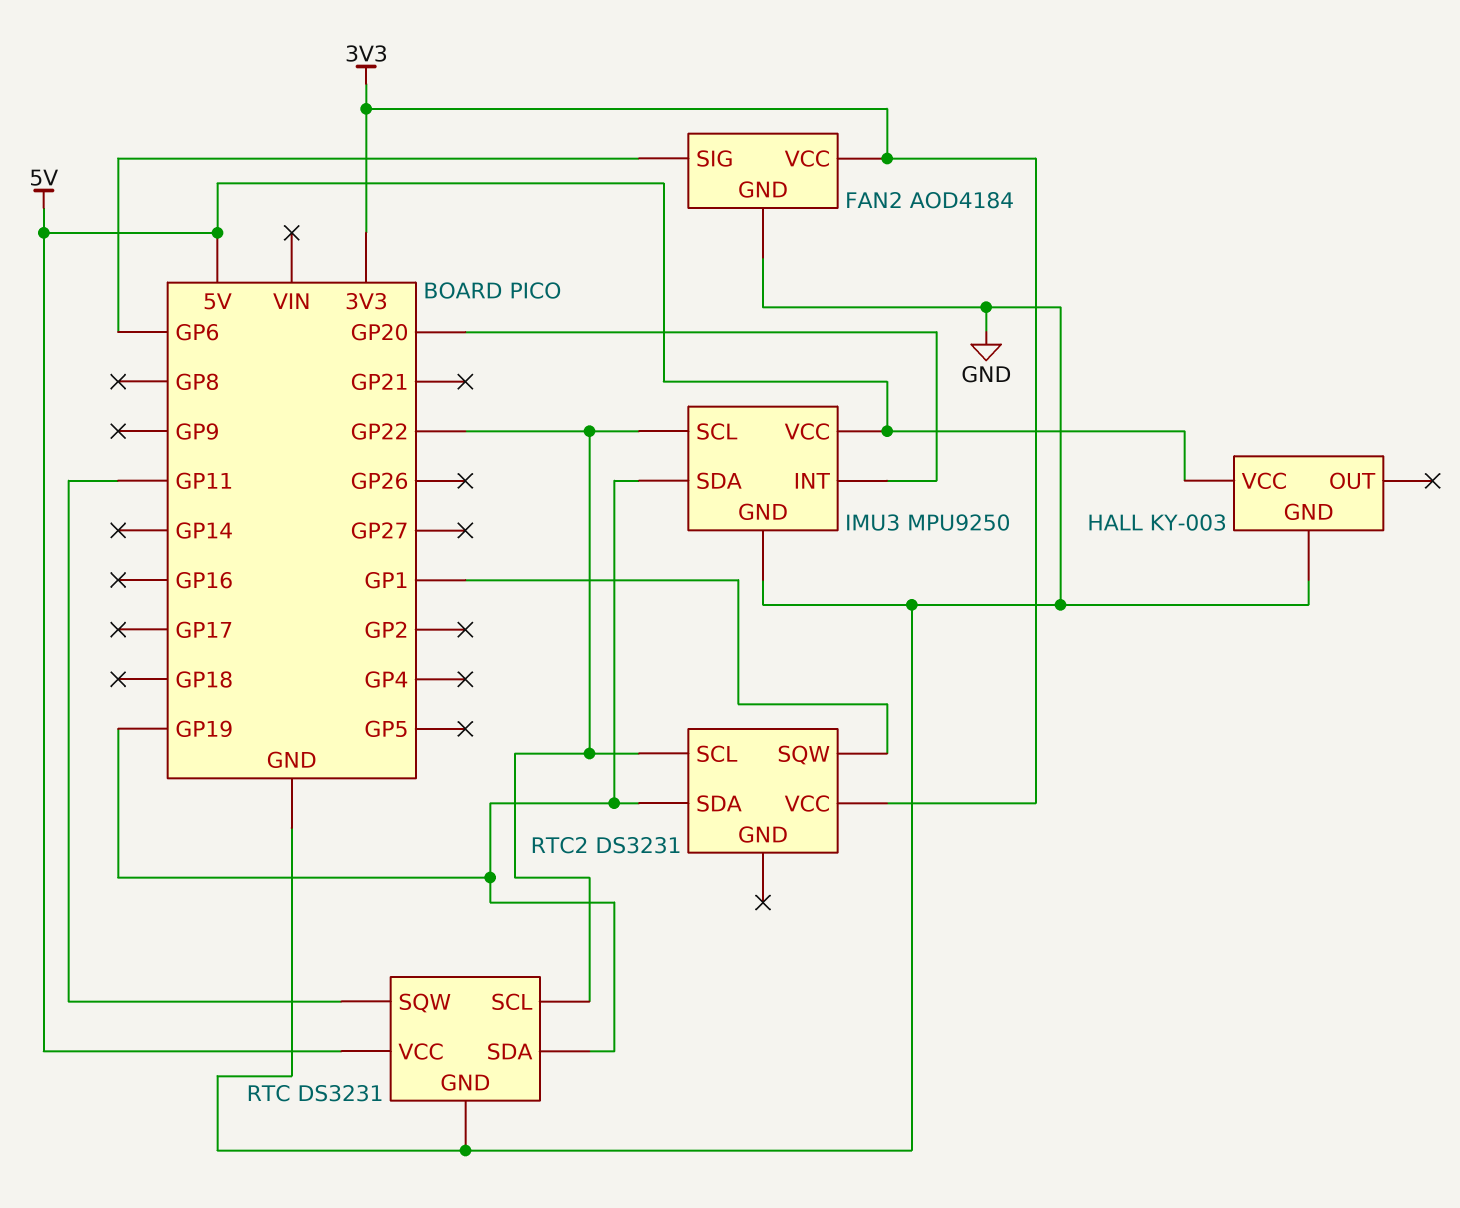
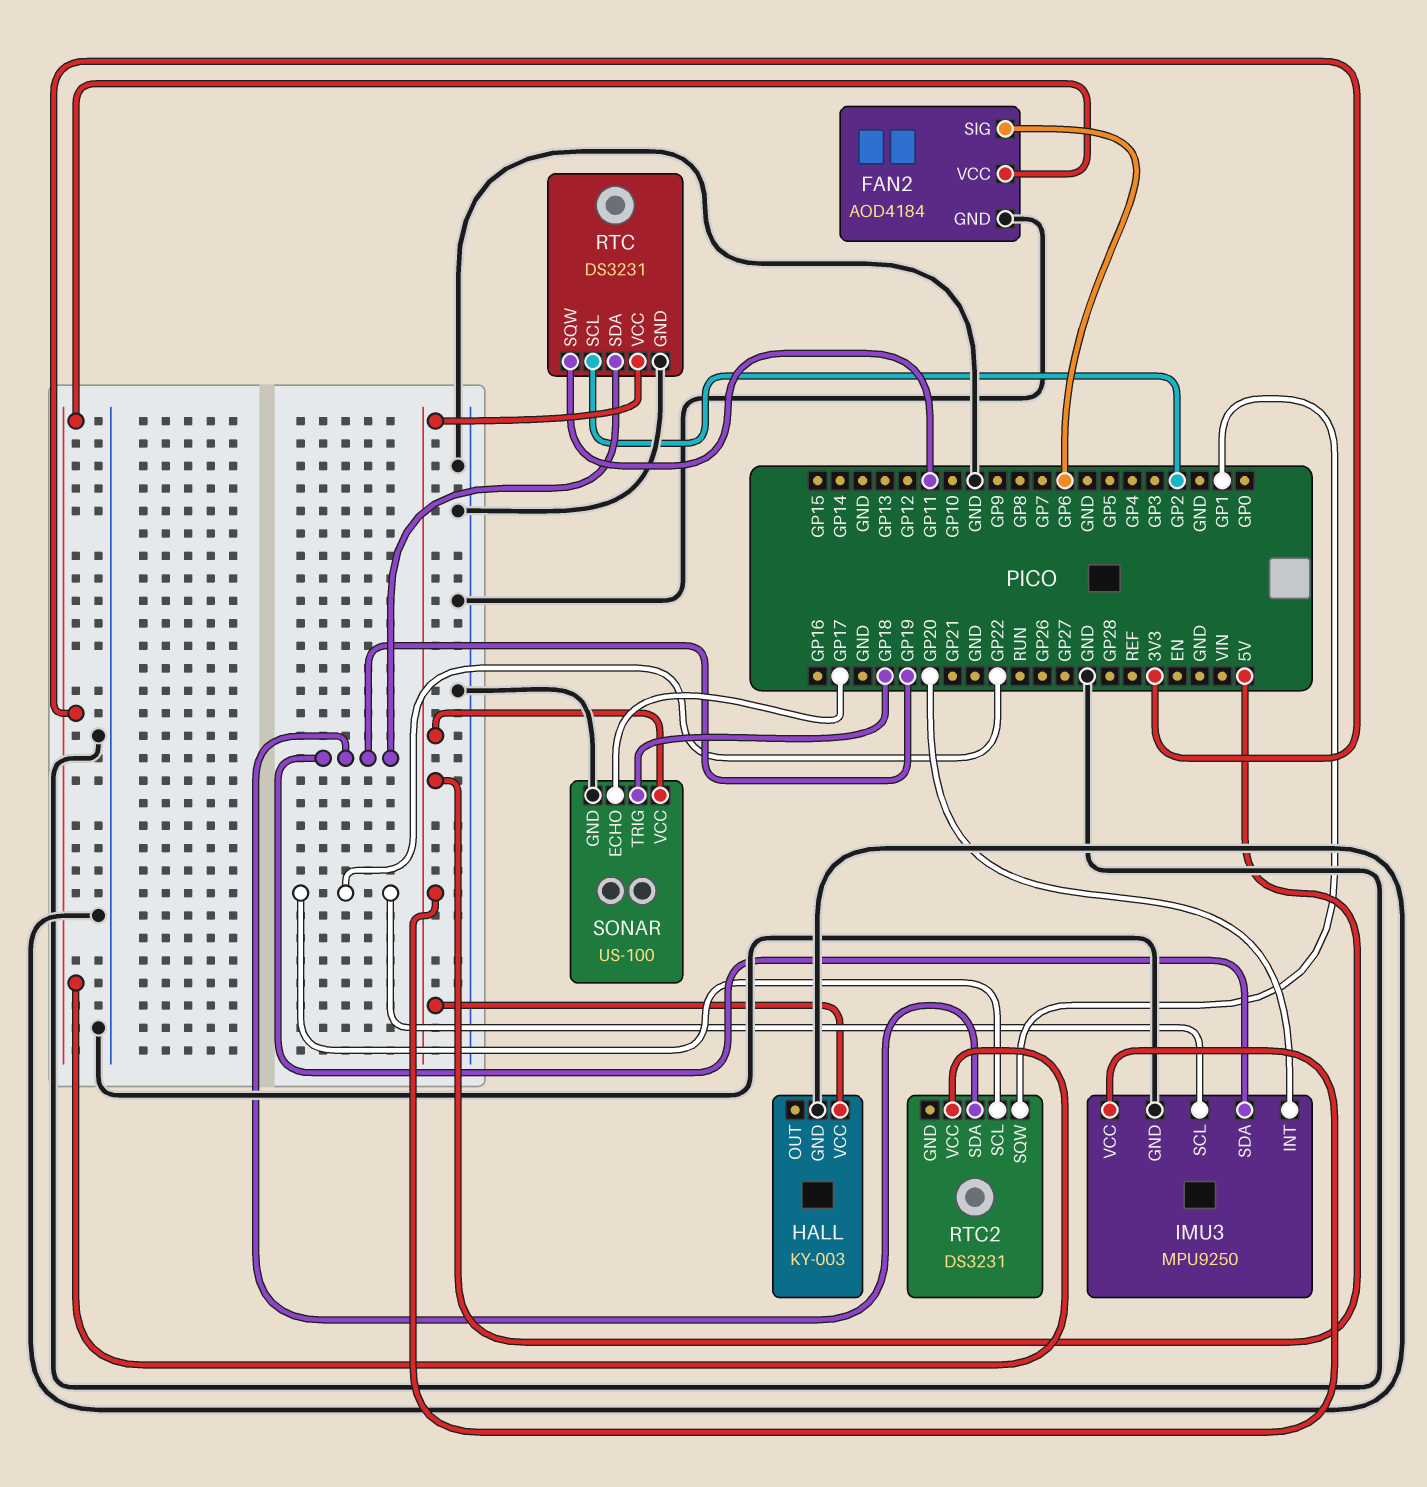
RTC pin SCL: GP22 -> GP2
SONAR: none -> US-100
SONAR pin ECHO: none -> GP17
SONAR pin GND: none -> GND
SONAR pin TRIG: none -> GP18
SONAR pin VCC: none -> 5V

